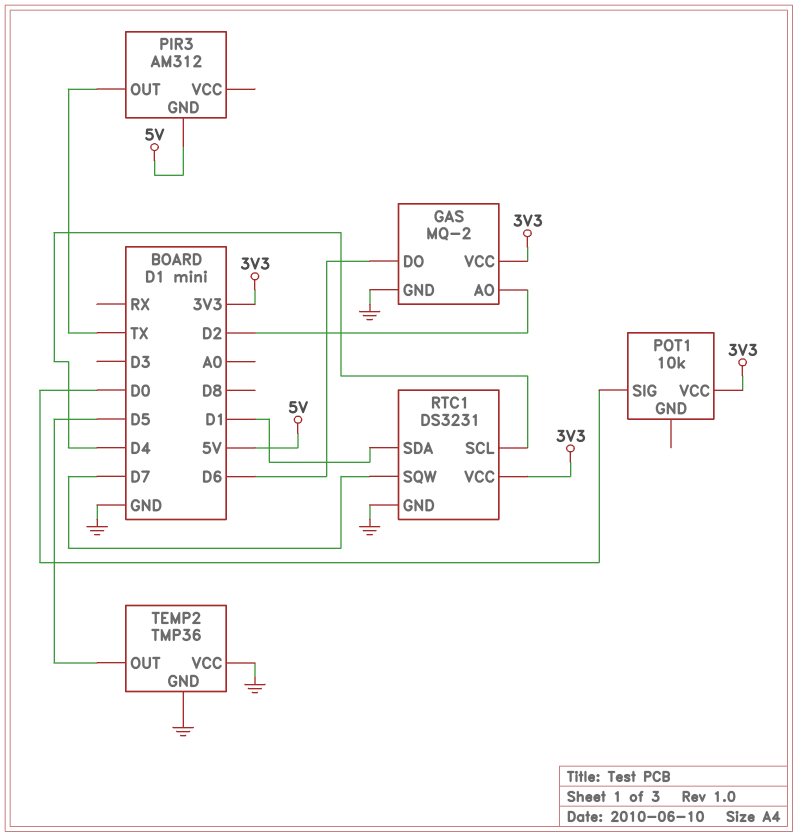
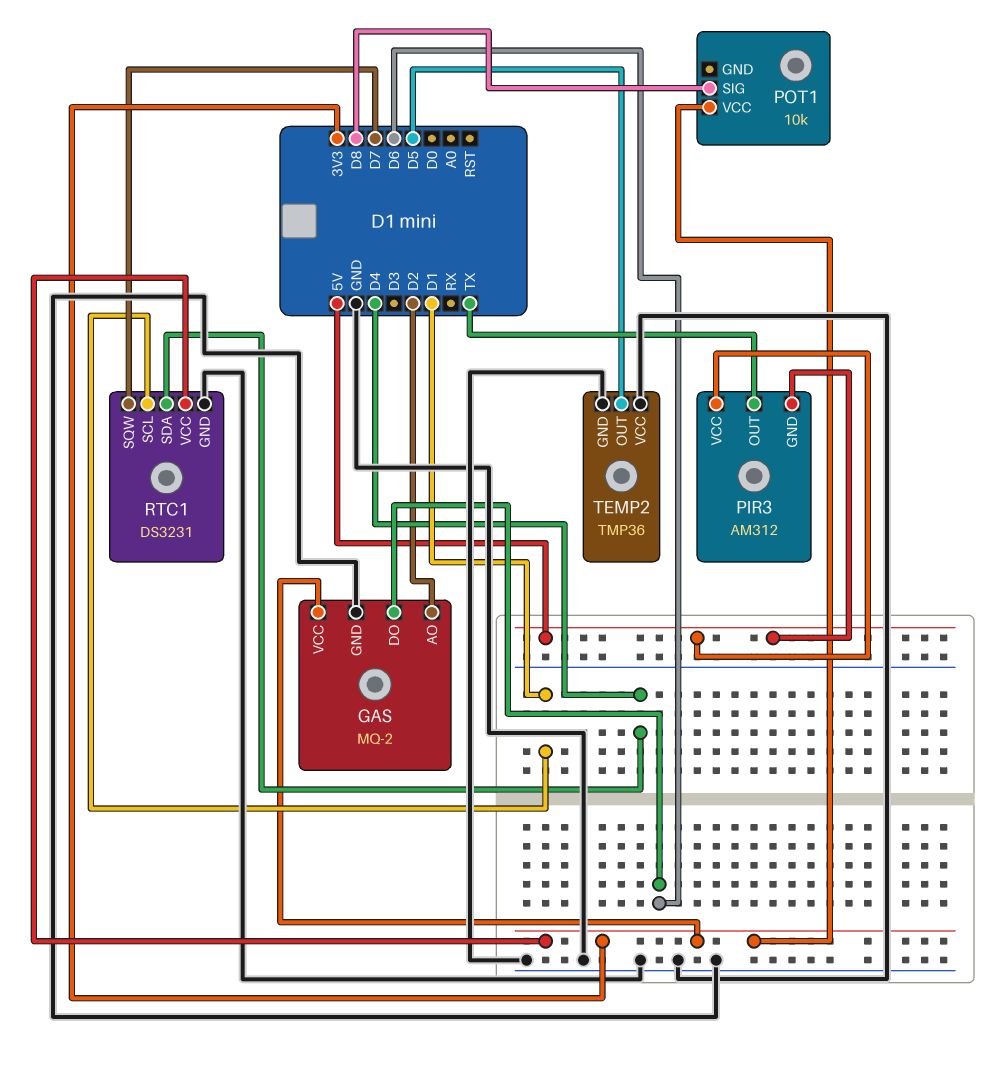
PIR3 pin VCC: none -> 5V
POT1 pin SIG: D0 -> D8
RTC1 pin SCL: D4 -> D1
RTC1 pin SDA: D1 -> D4

